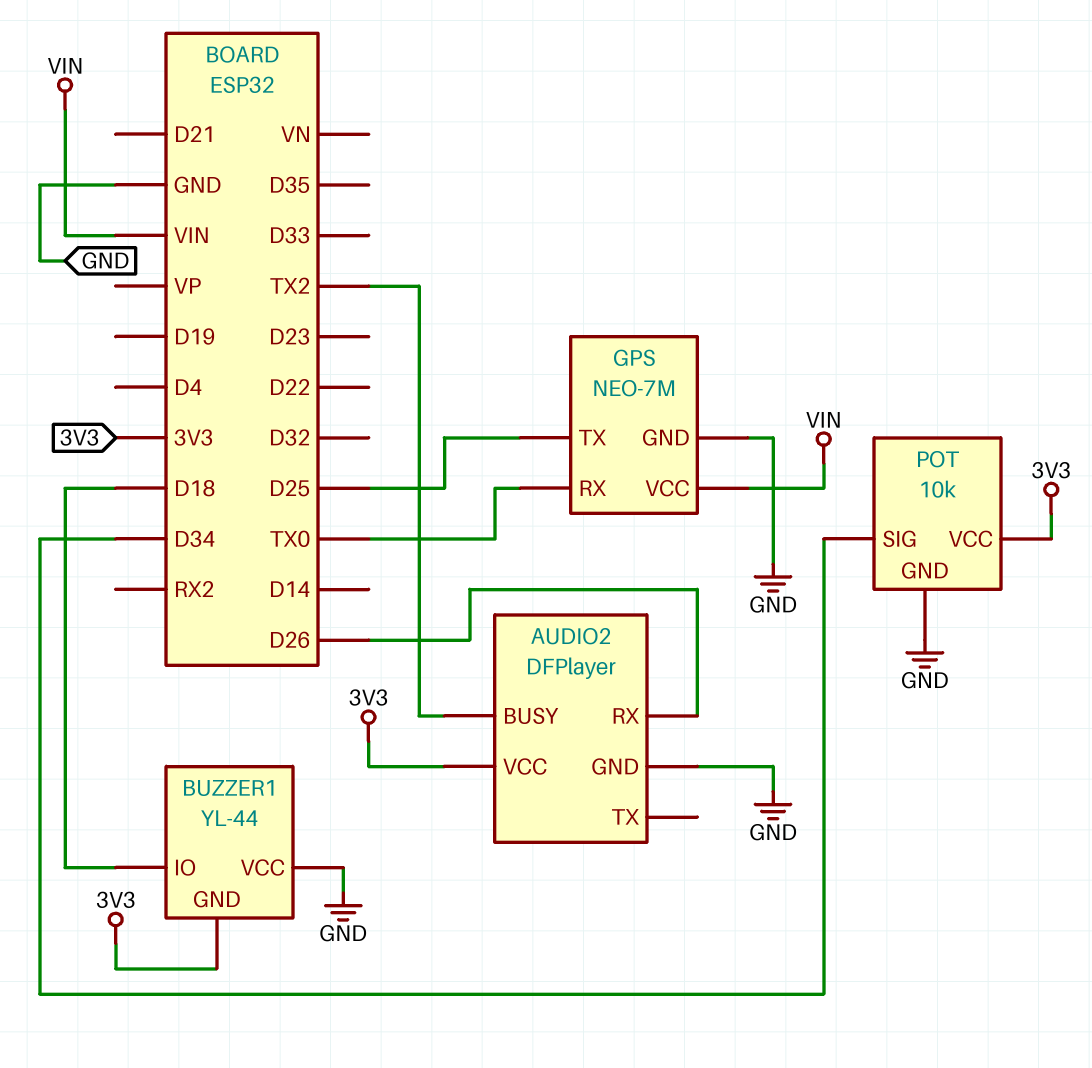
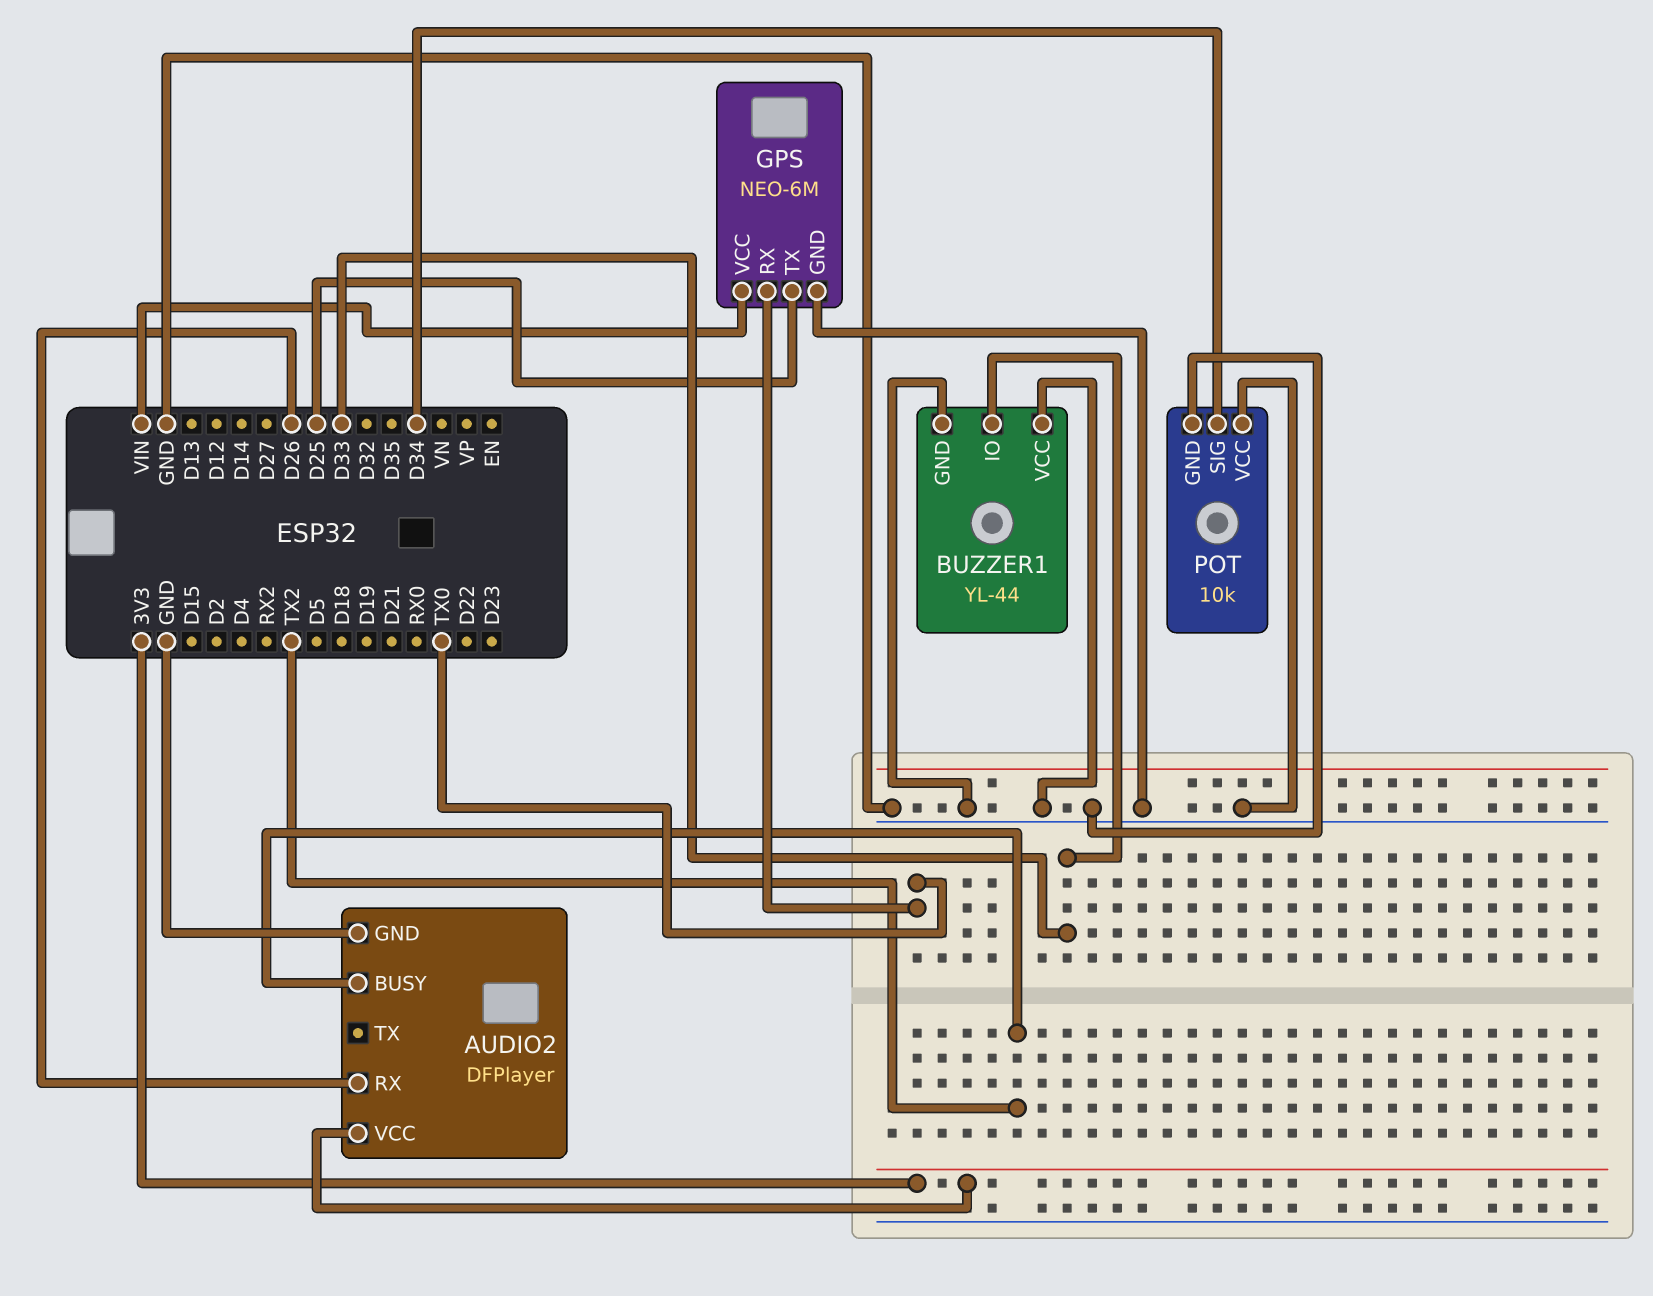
BUZZER1 pin GND: 3V3 -> GND
BUZZER1 pin IO: D18 -> D33
GPS: NEO-7M -> NEO-6M
POT pin VCC: 3V3 -> GND

